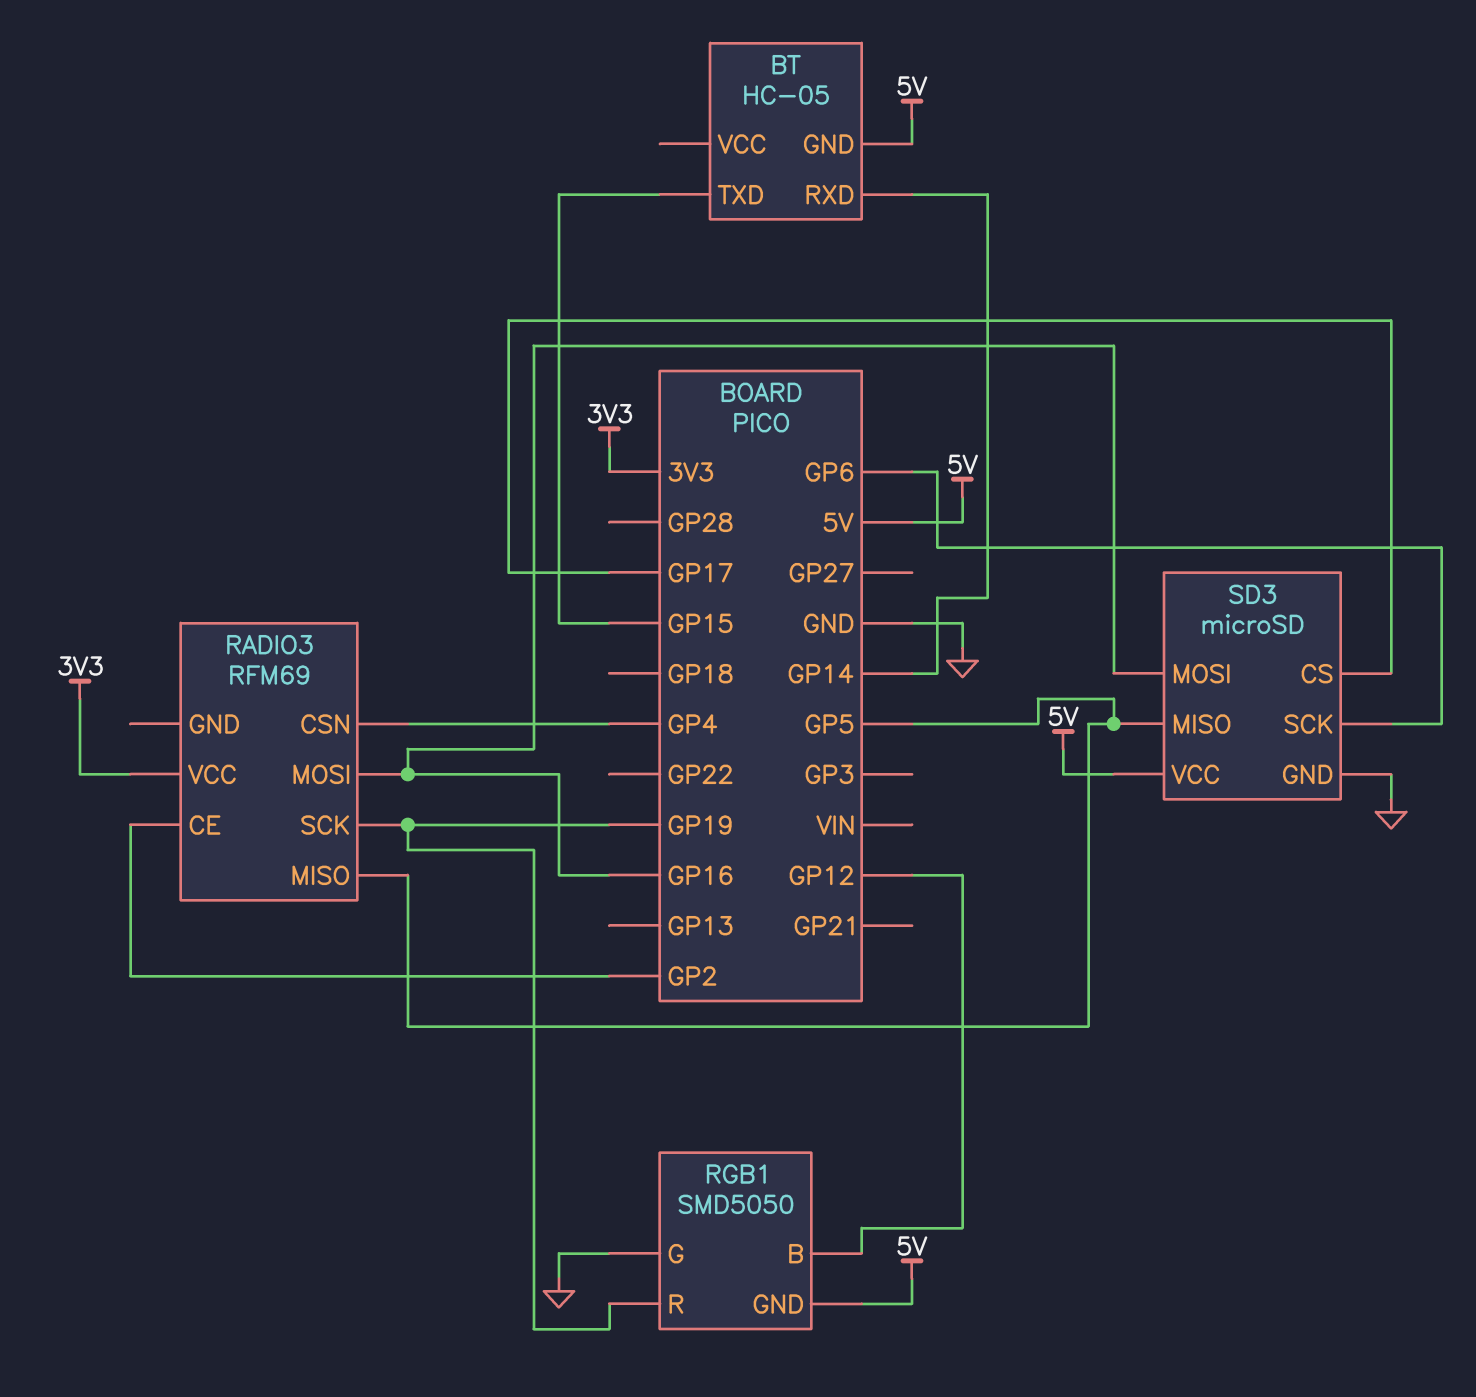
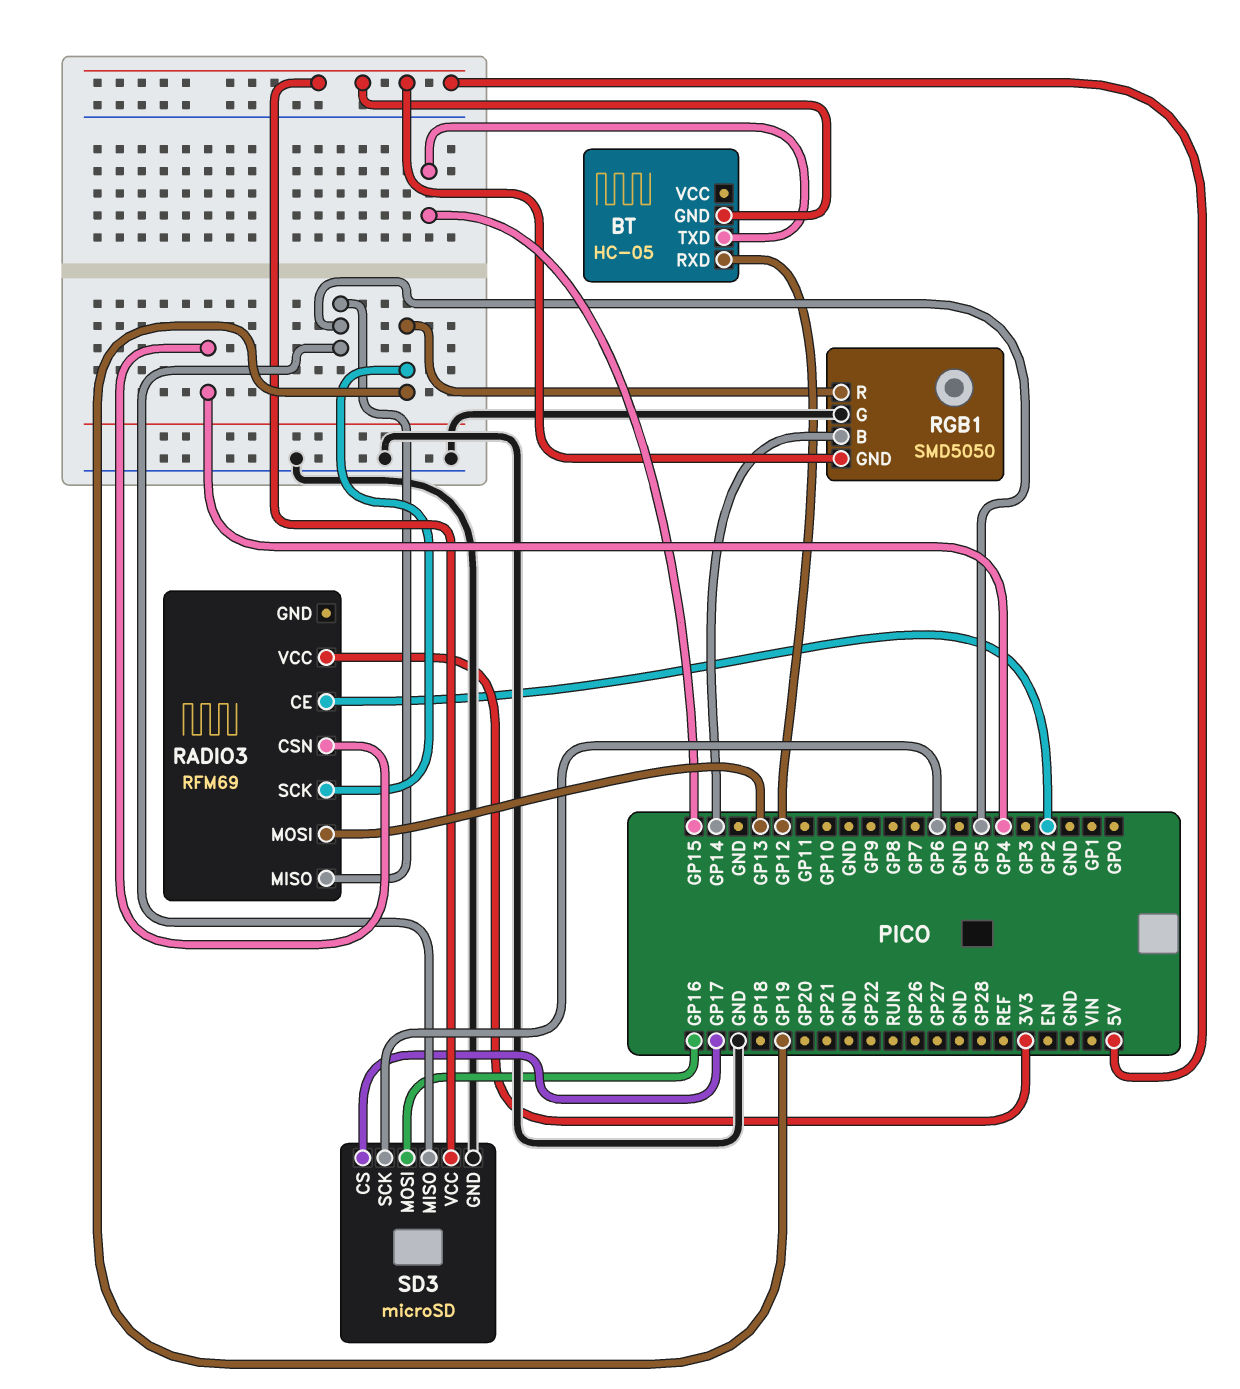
BT pin RXD: GP14 -> GP12
RADIO3 pin MOSI: GP16 -> GP13
RGB1 pin B: GP12 -> GP14

